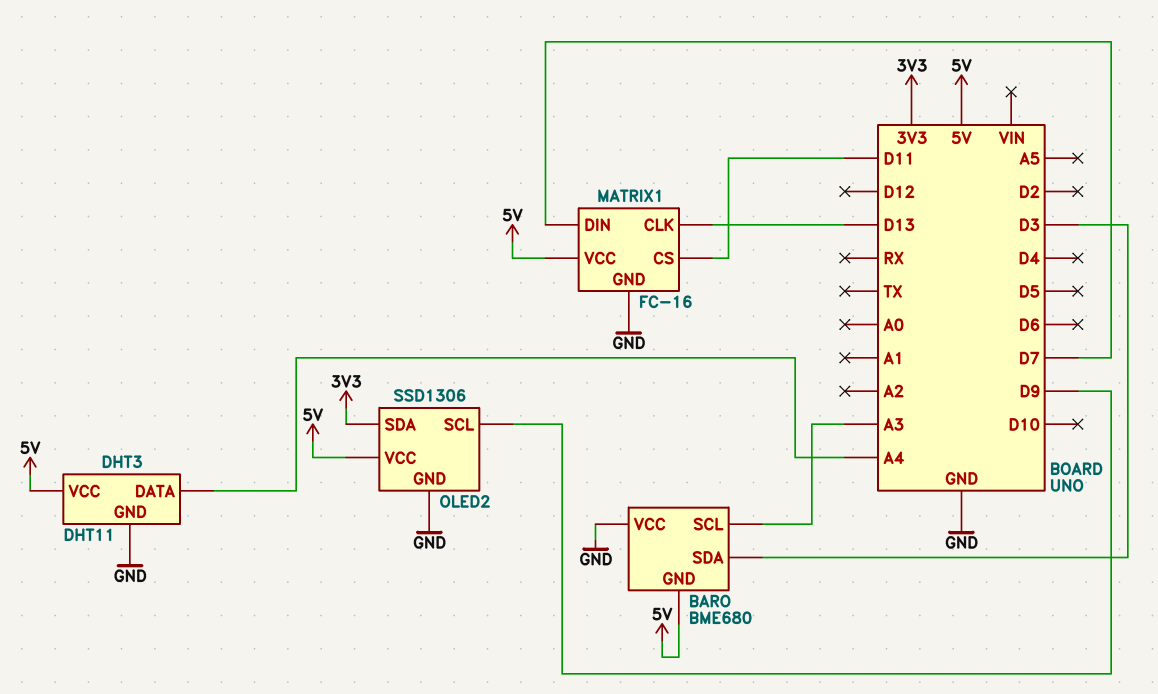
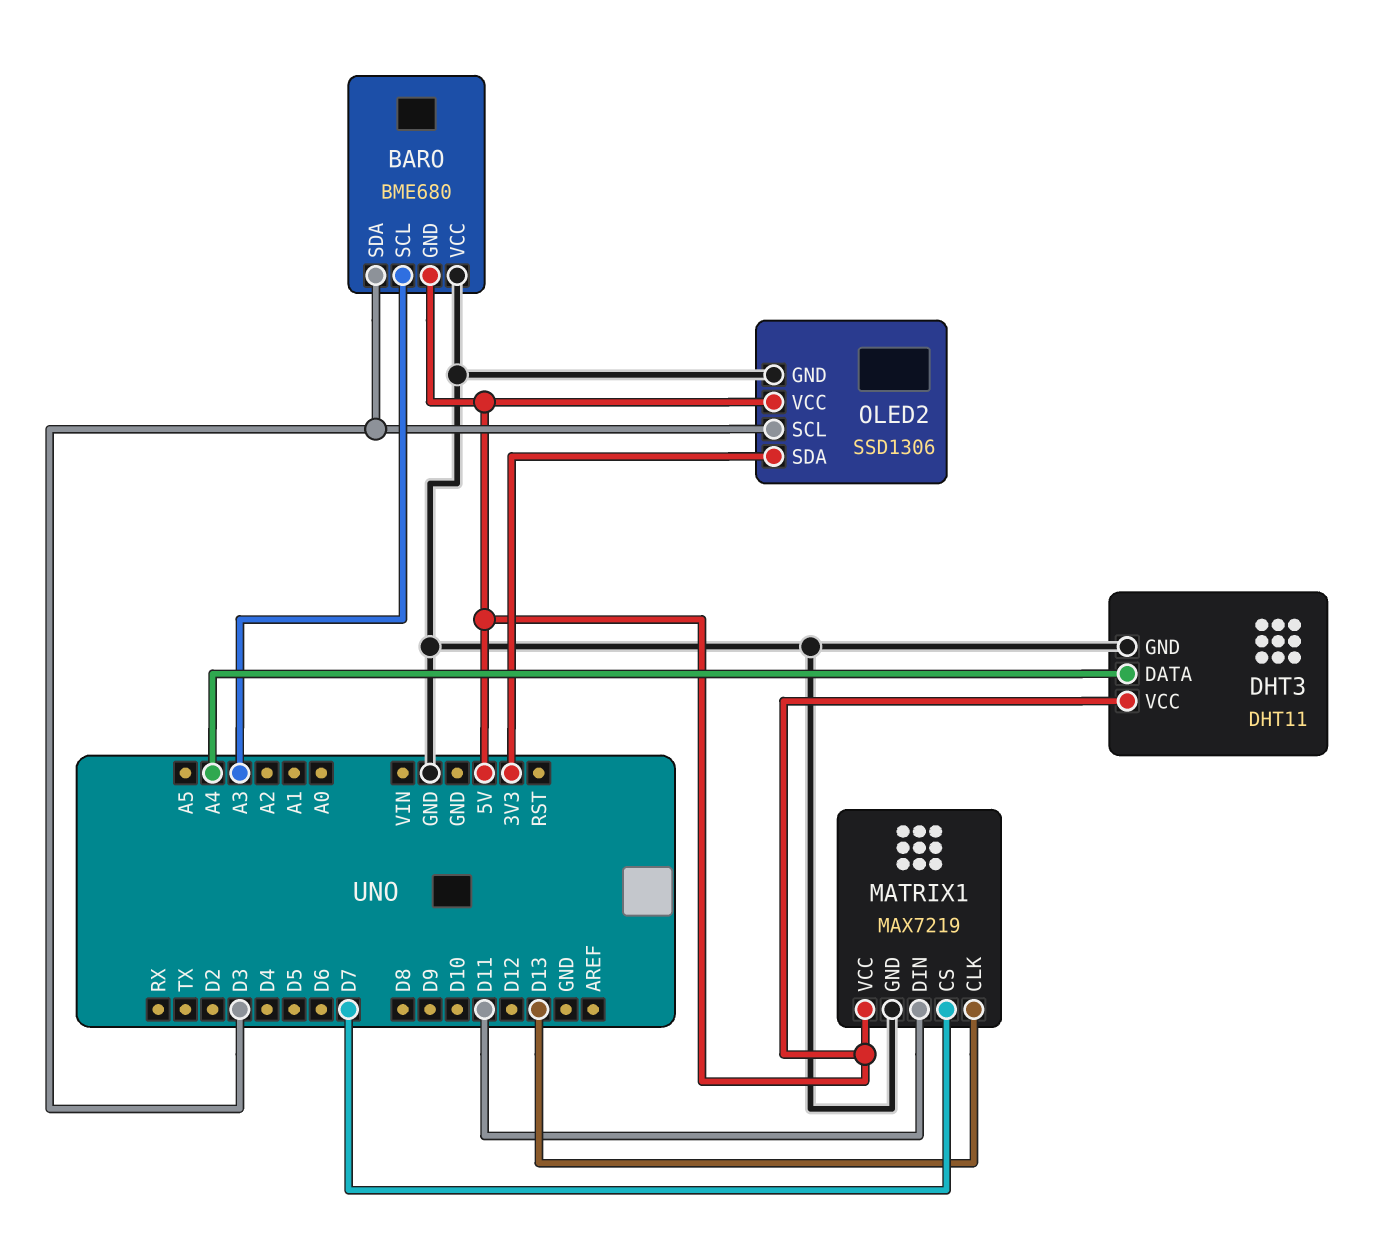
MATRIX1: FC-16 -> MAX7219
MATRIX1 pin CS: D11 -> D7
MATRIX1 pin DIN: D7 -> D11
OLED2 pin SCL: D9 -> D3

